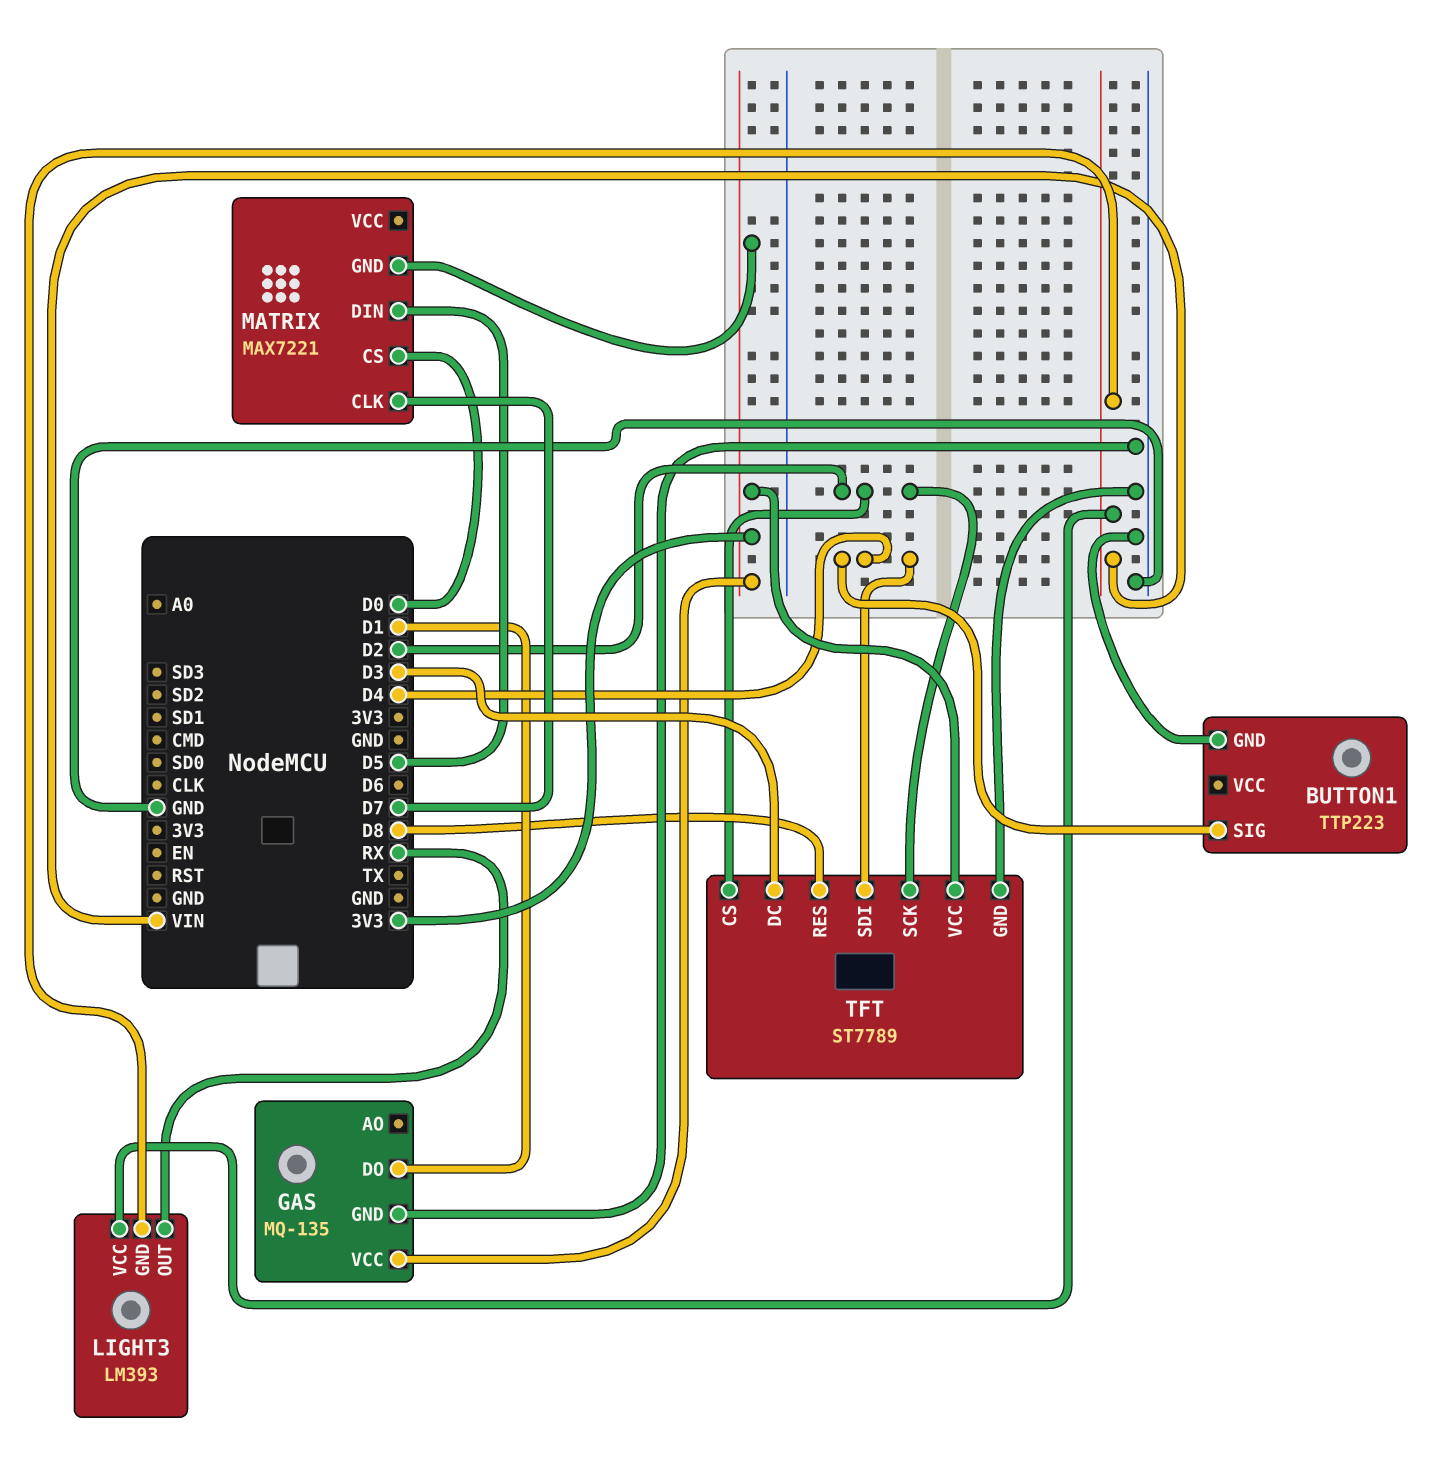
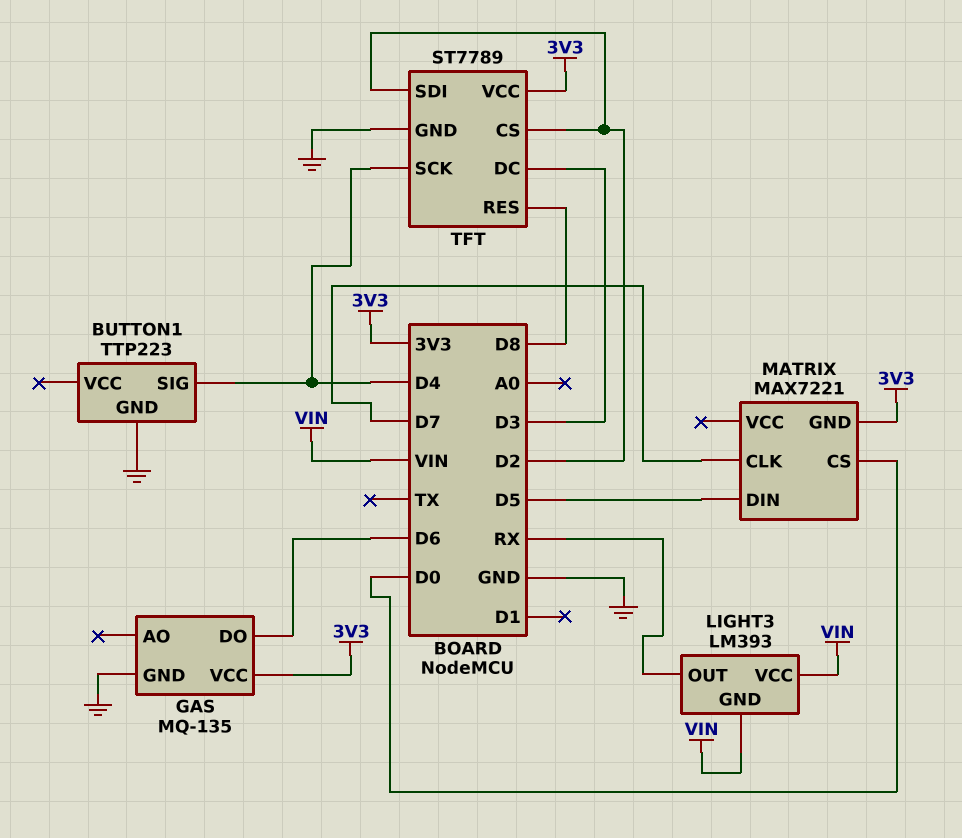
GAS pin DO: D1 -> D6
TFT pin SCK: D2 -> D4
TFT pin SDI: D4 -> D2

